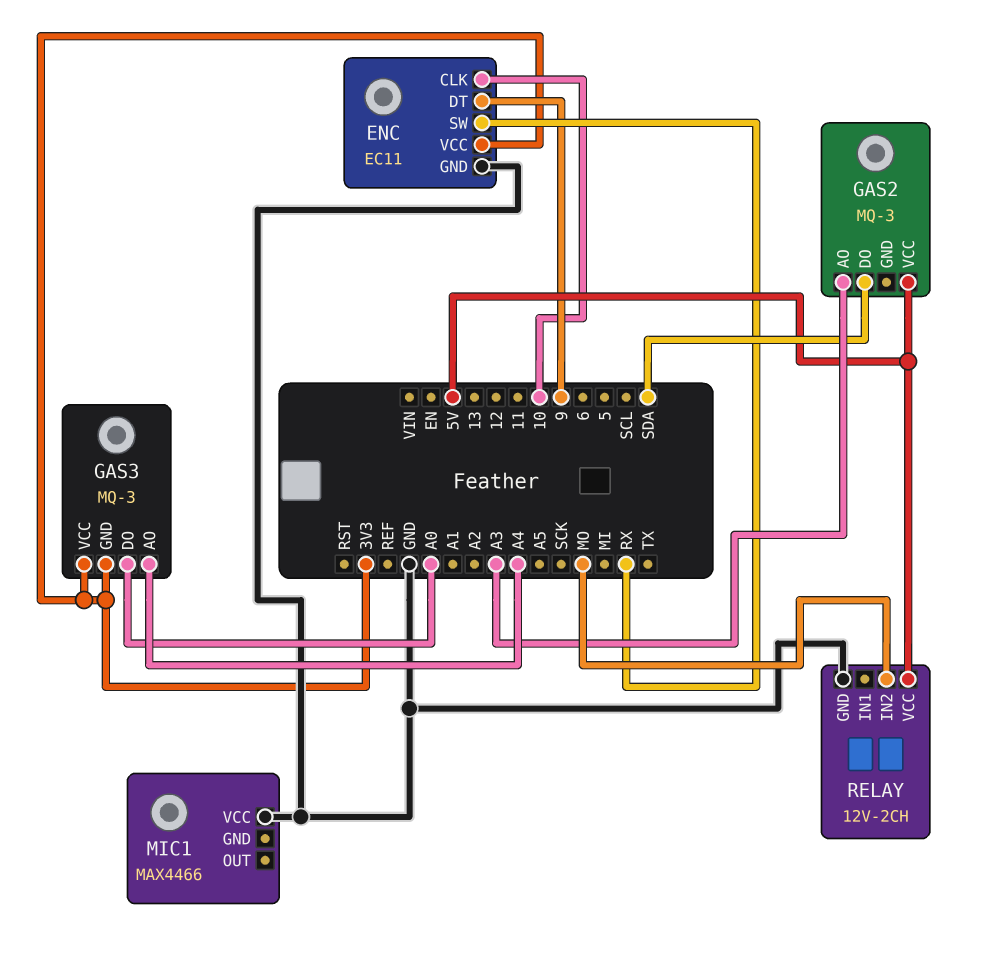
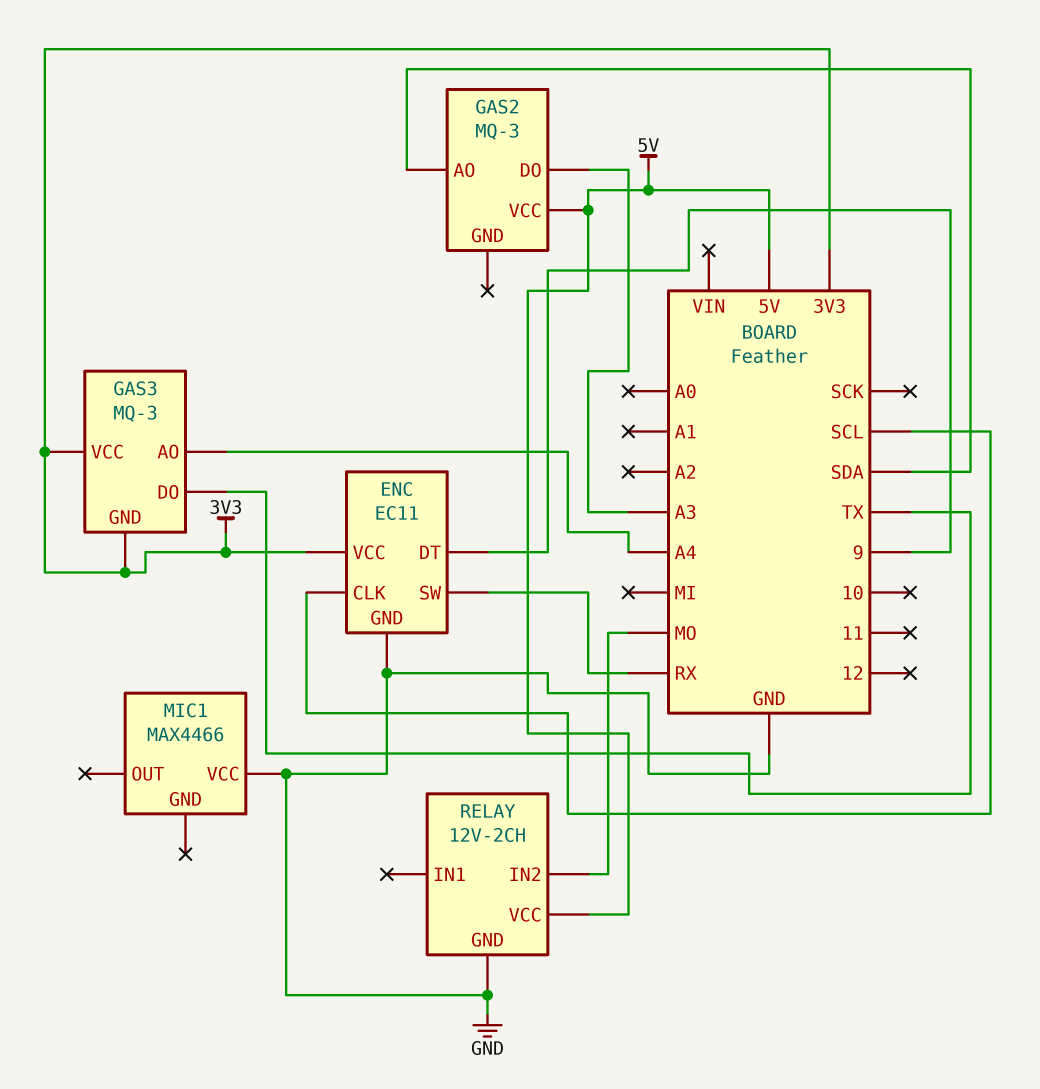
ENC pin CLK: 10 -> SCL
GAS2 pin AO: A3 -> SDA
GAS2 pin DO: SDA -> A3
GAS3 pin DO: A0 -> TX

